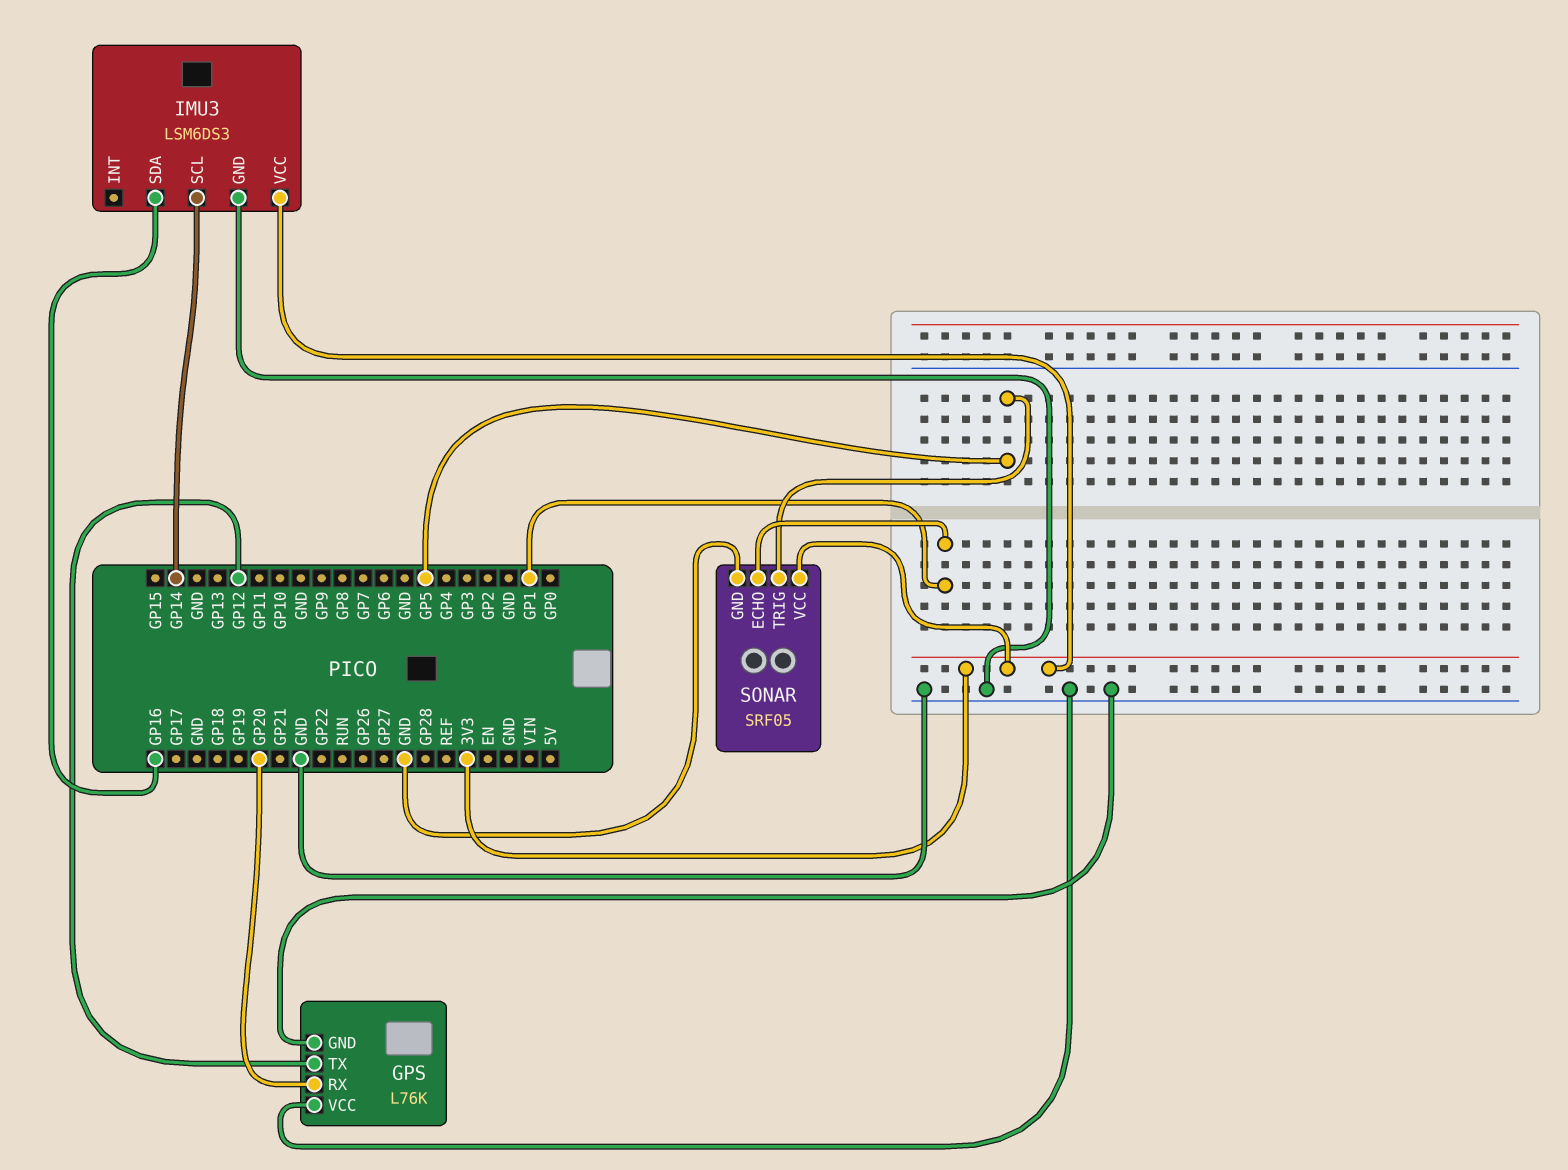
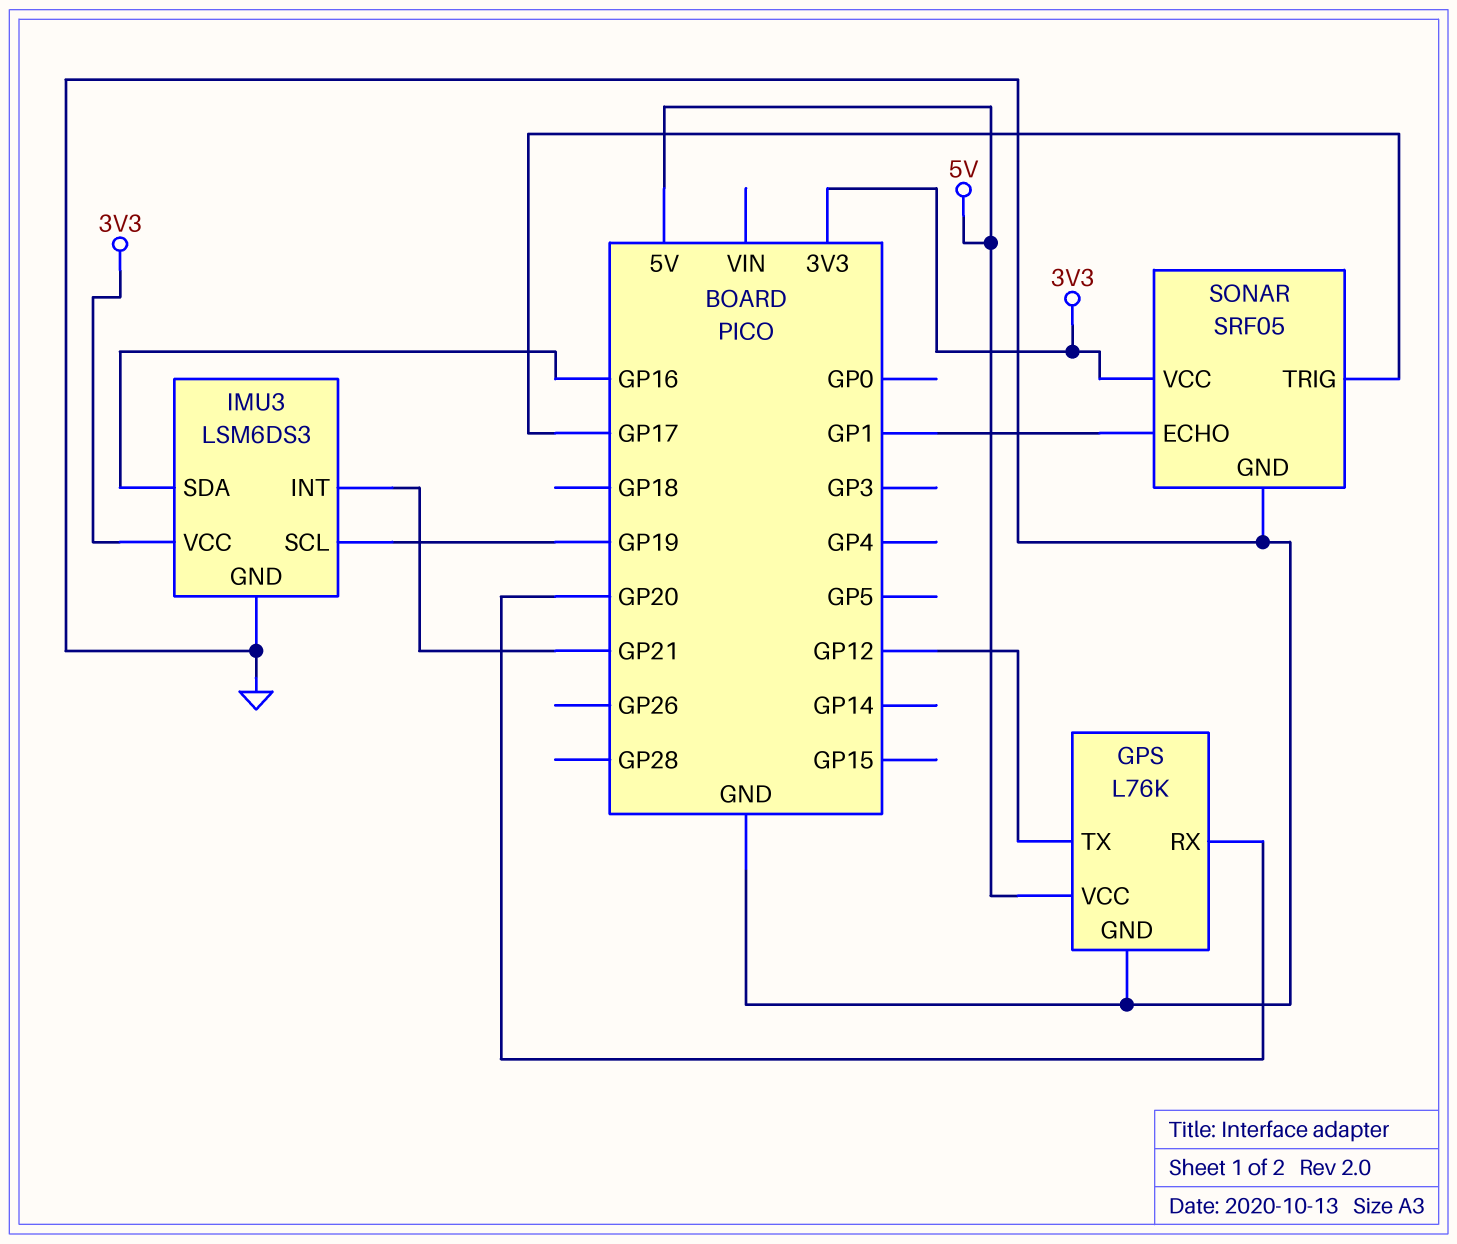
GPS pin VCC: GND -> 5V
IMU3 pin INT: none -> GP21
IMU3 pin SCL: GP14 -> GP19
SONAR pin TRIG: GP5 -> GP17

